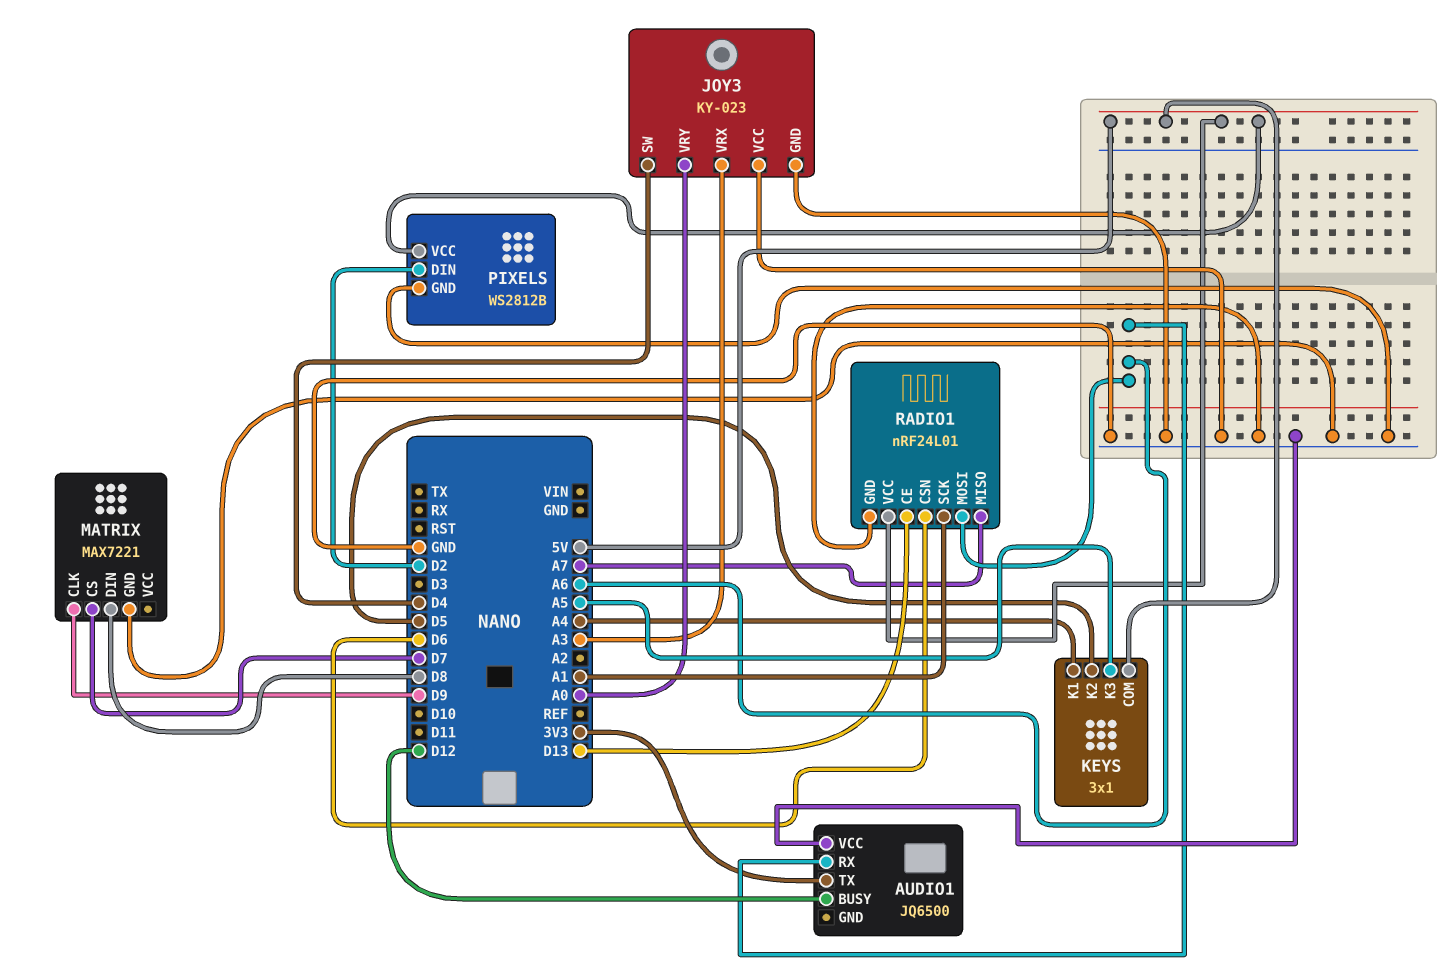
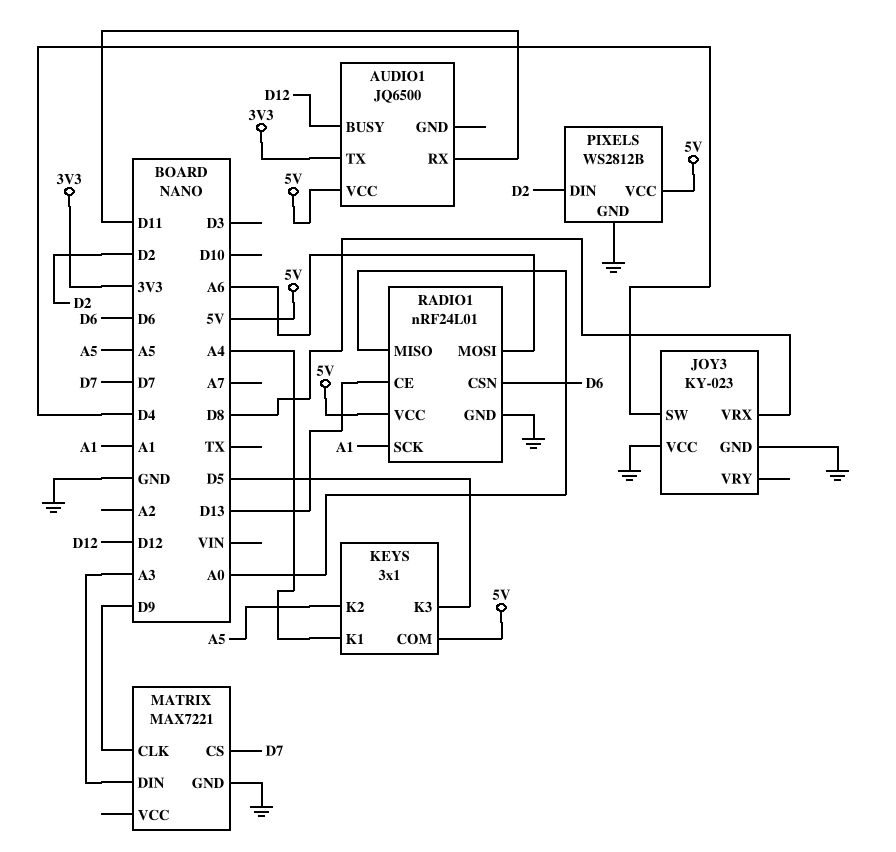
AUDIO1 pin RX: A6 -> D11
AUDIO1 pin VCC: GND -> 5V
JOY3 pin VRX: A3 -> D8
JOY3 pin VRY: A0 -> none
KEYS pin K2: D5 -> A5
KEYS pin K3: A5 -> D5
MATRIX pin DIN: D8 -> A3
RADIO1 pin MISO: A7 -> A0

